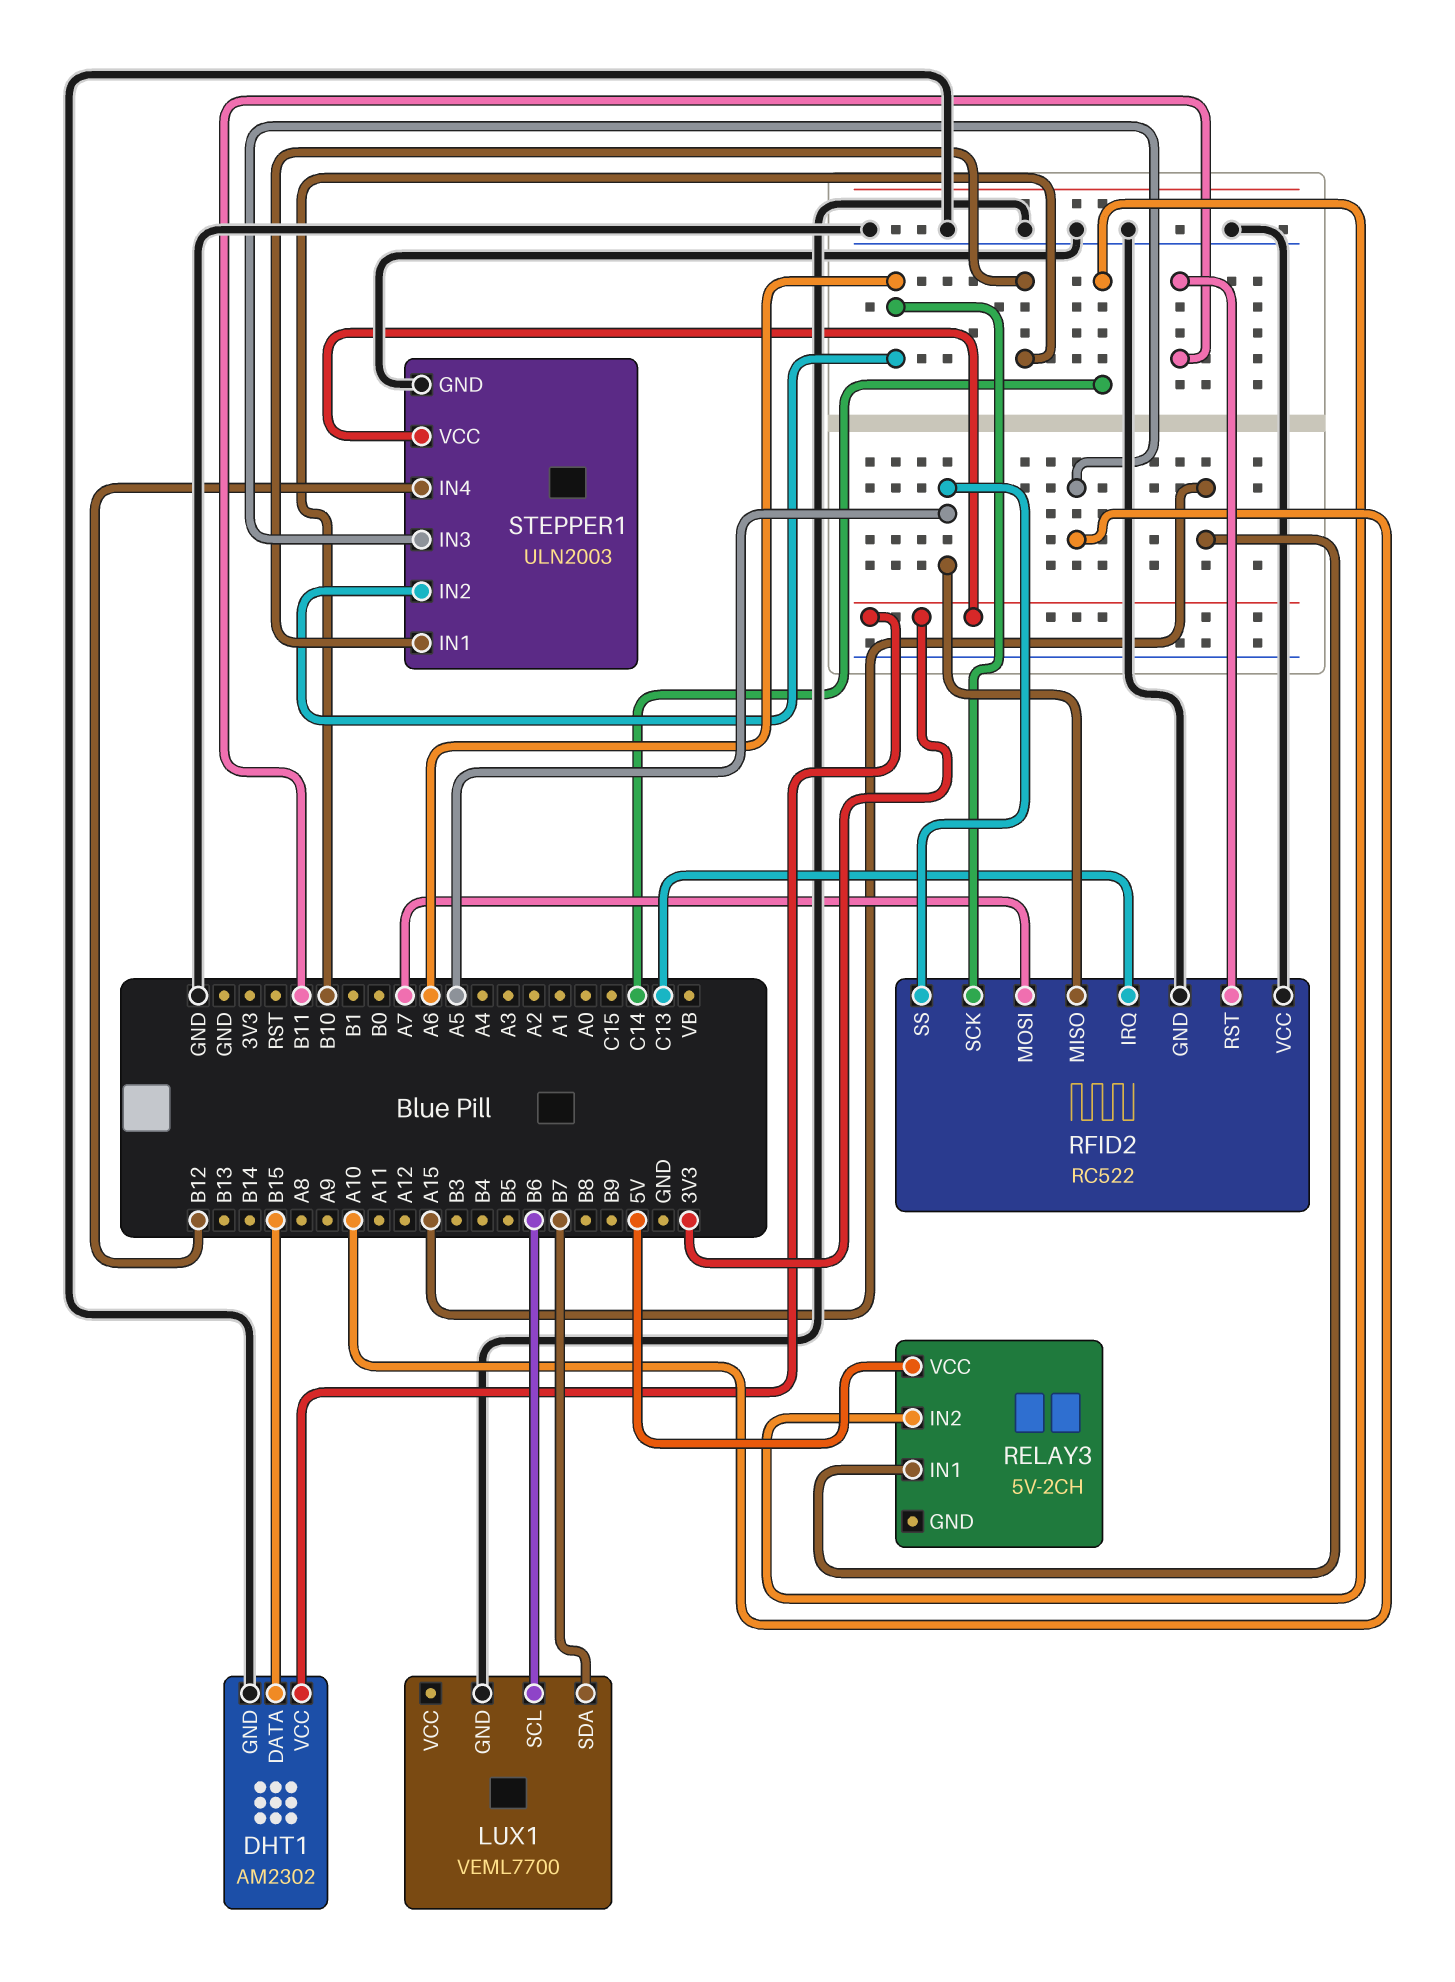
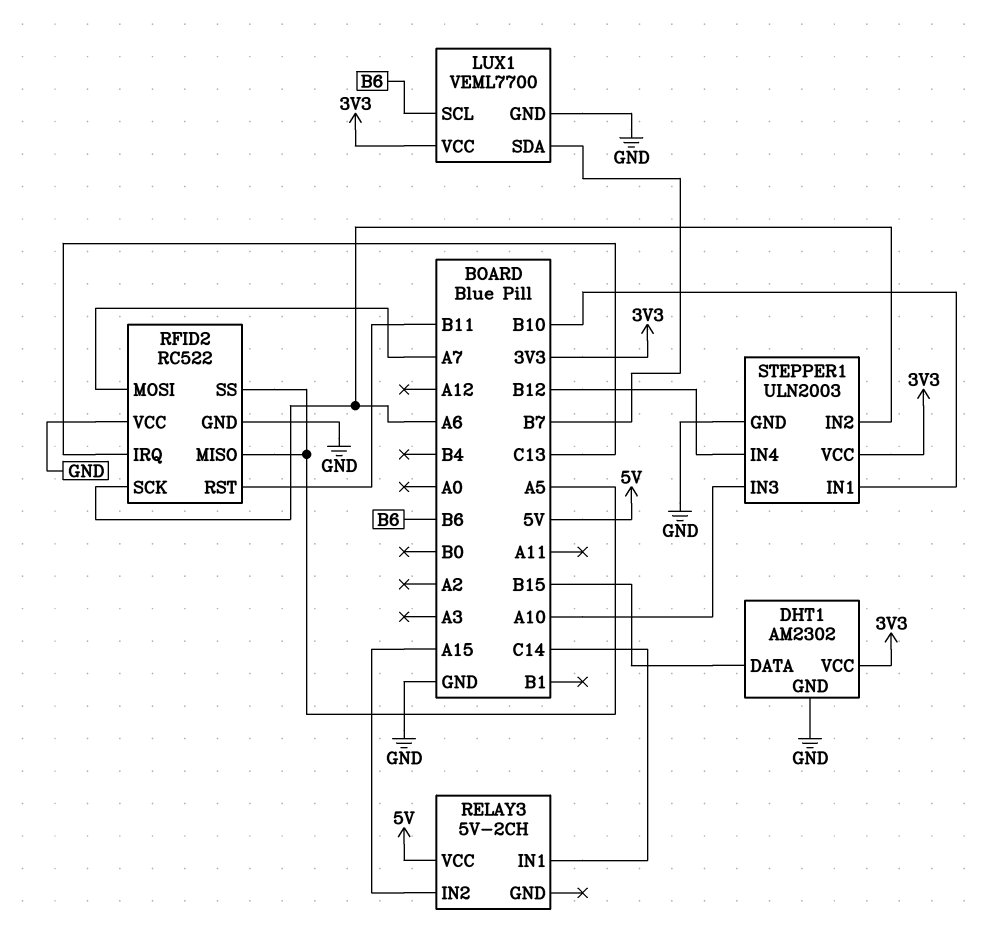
LUX1 pin VCC: none -> 3V3
RELAY3 pin IN1: A15 -> C14
RELAY3 pin IN2: C14 -> A15

